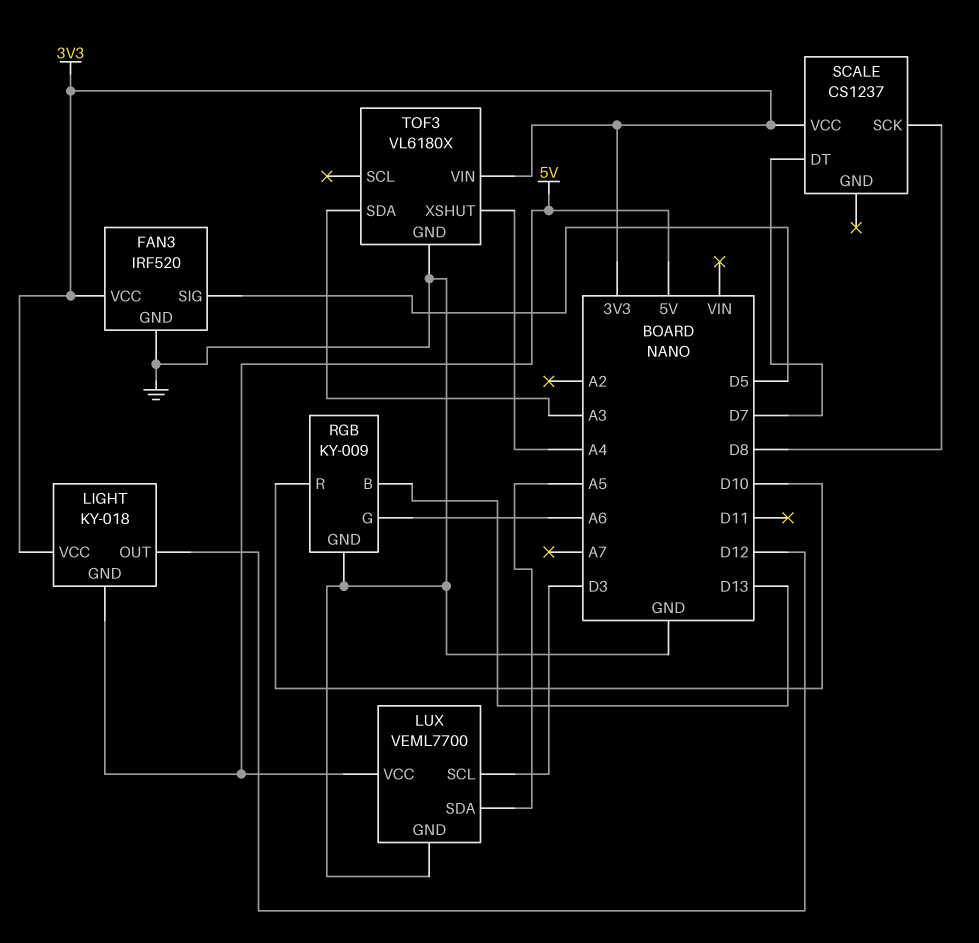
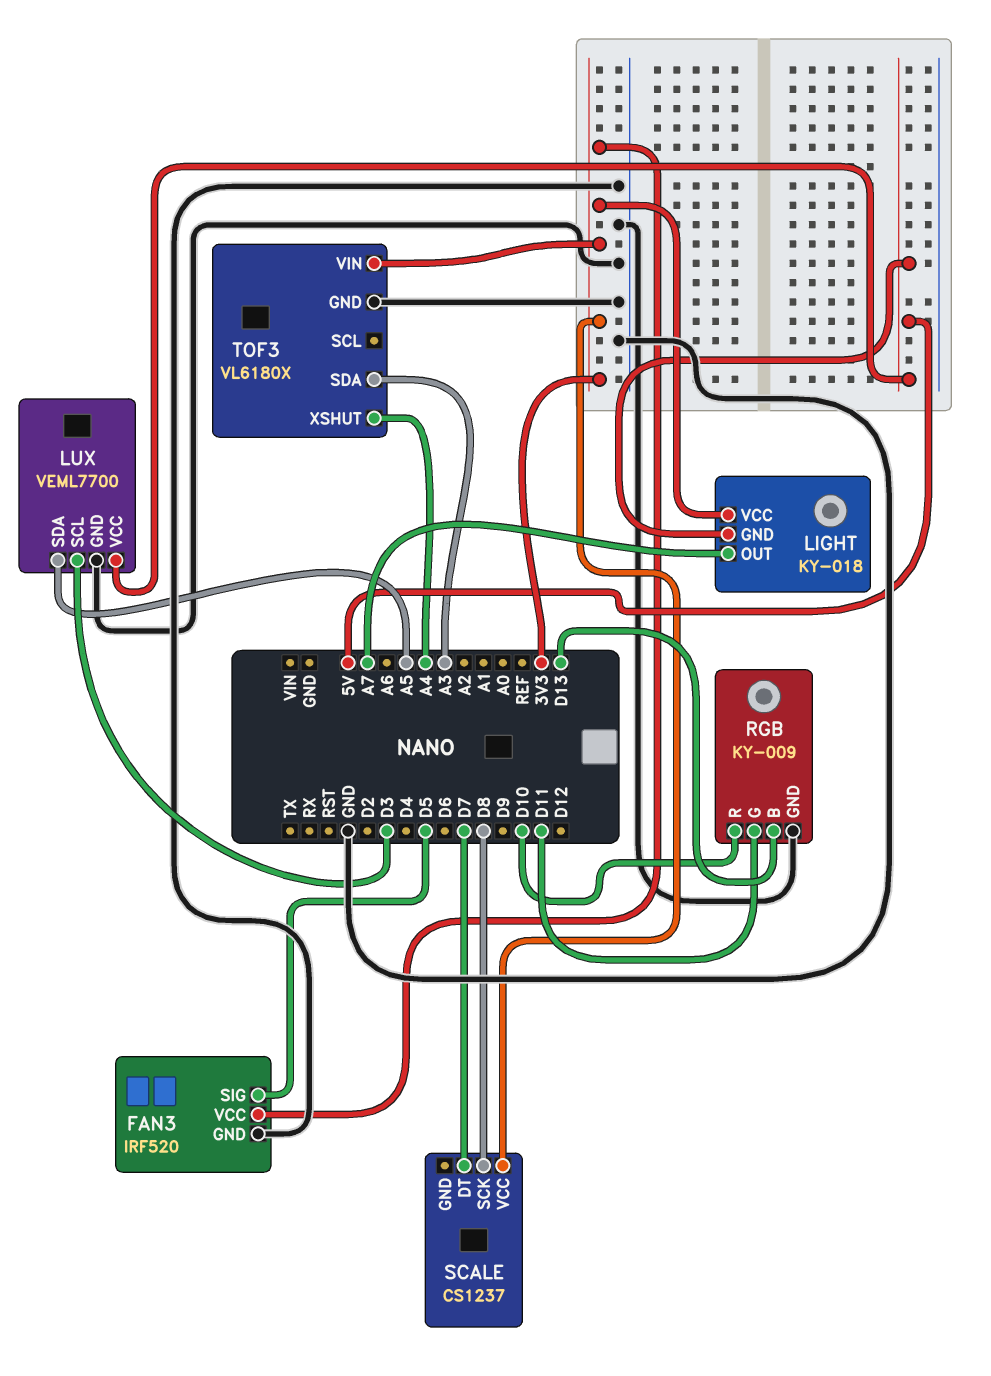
LIGHT pin OUT: D12 -> A7
RGB pin G: A6 -> D11

